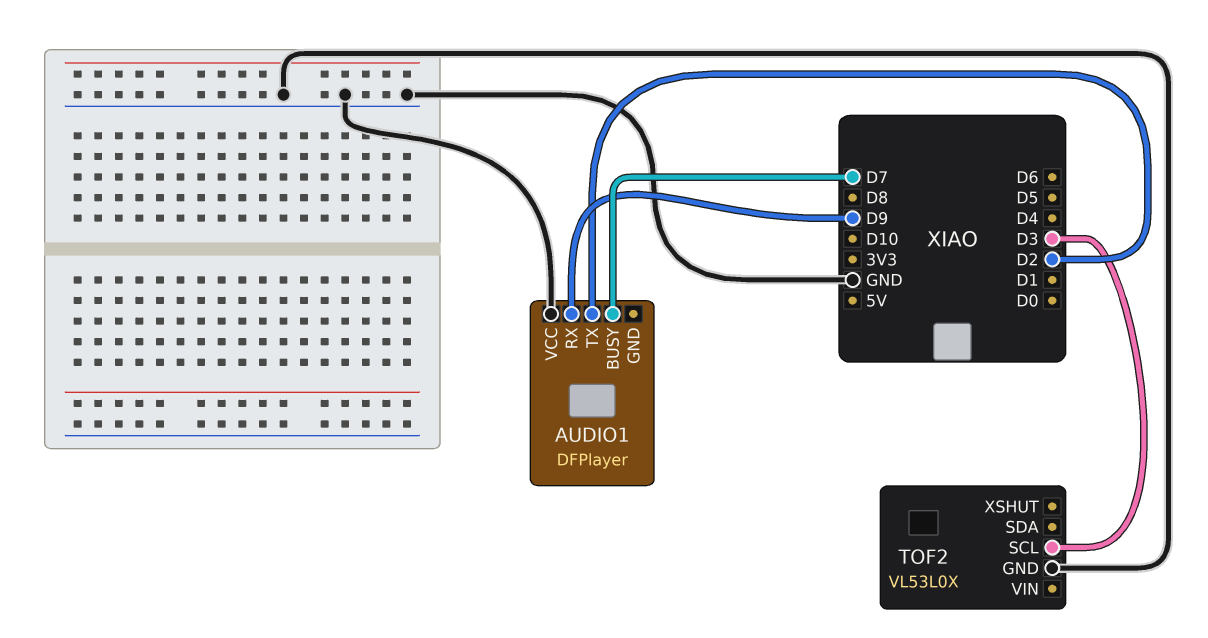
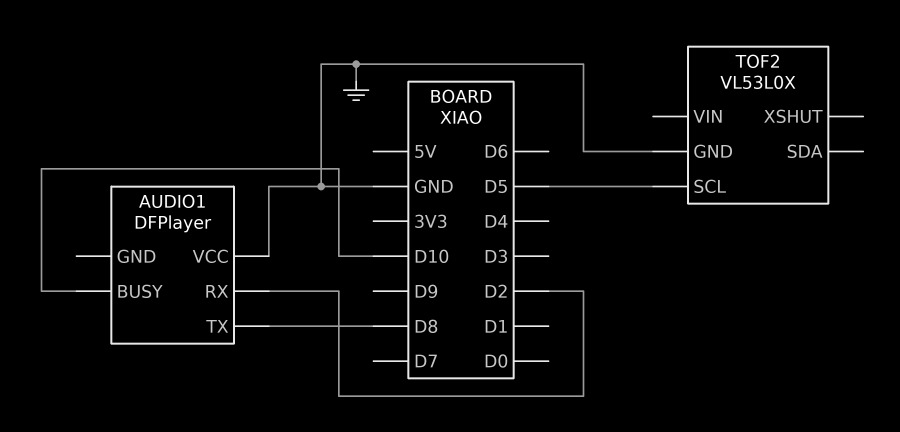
AUDIO1 pin BUSY: D7 -> D10
AUDIO1 pin RX: D9 -> D2
AUDIO1 pin TX: D2 -> D8
TOF2 pin SCL: D3 -> D5

